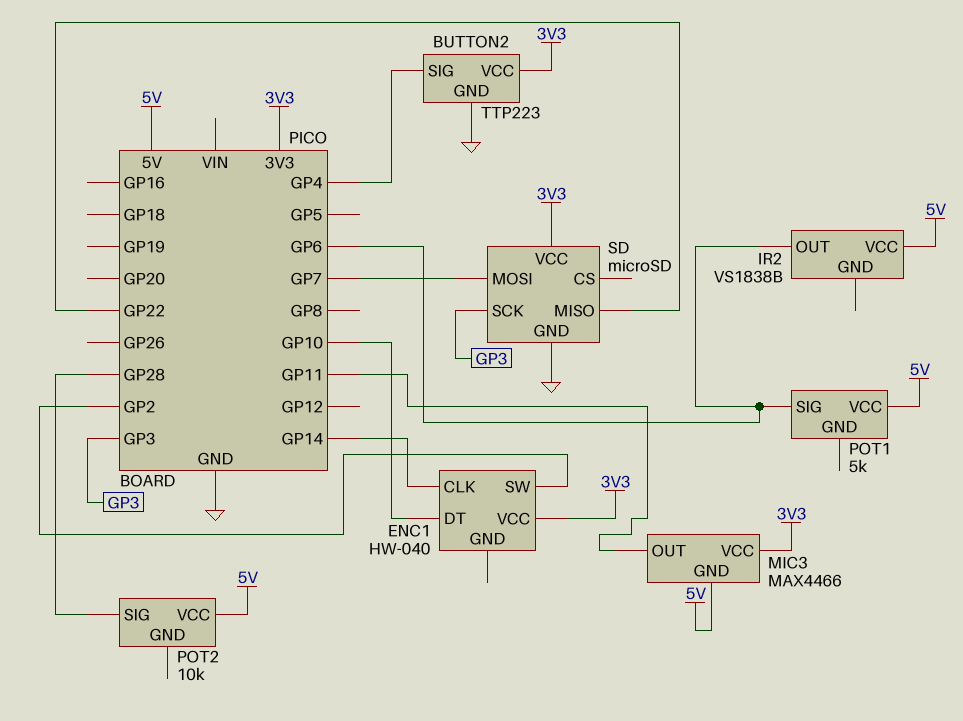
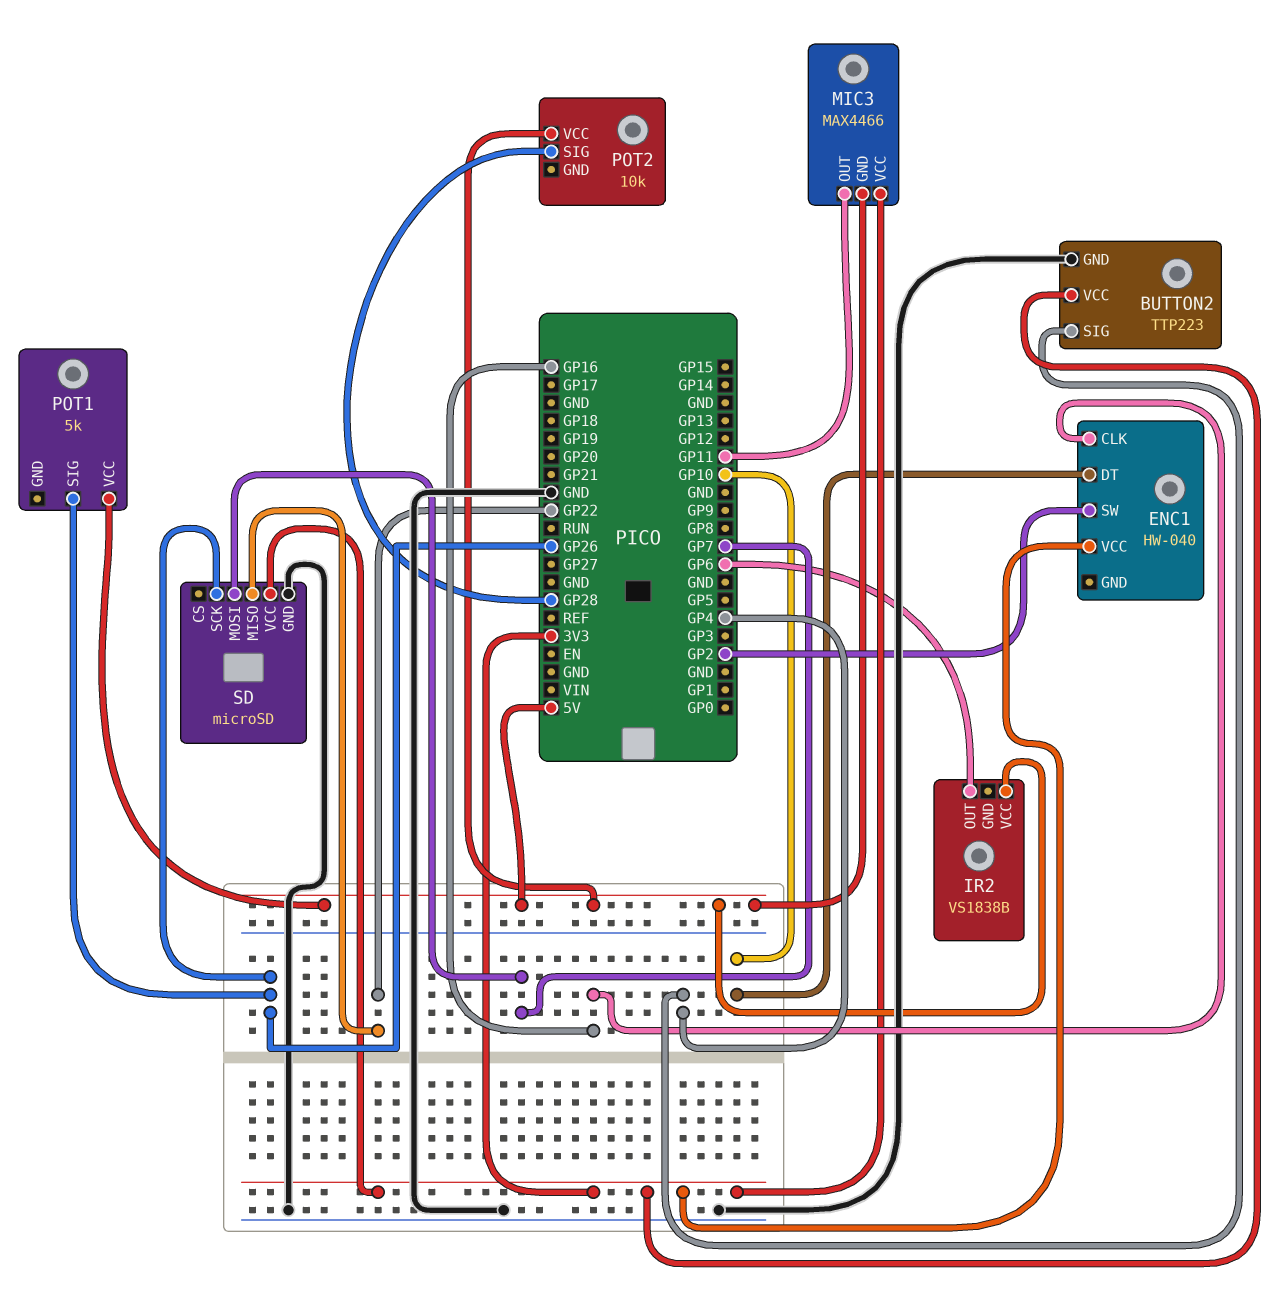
ENC1 pin CLK: GP14 -> GP16
POT1 pin SIG: GP6 -> GP26
SD pin SCK: GP3 -> GP26

